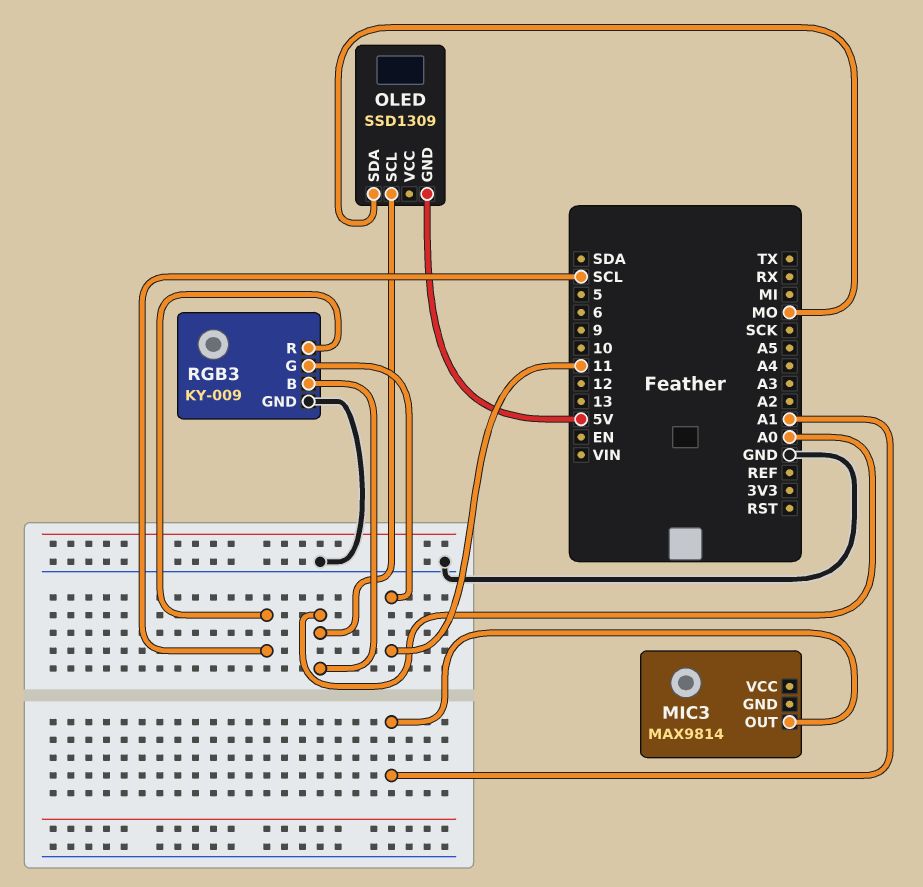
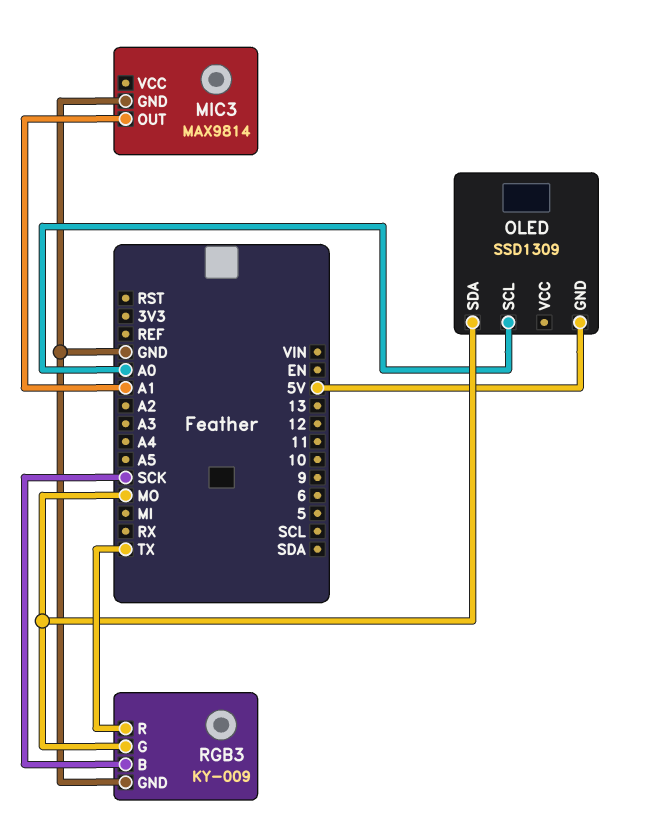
MIC3 pin GND: none -> GND
RGB3 pin B: A0 -> SCK
RGB3 pin G: 11 -> MO
RGB3 pin R: SCL -> TX

